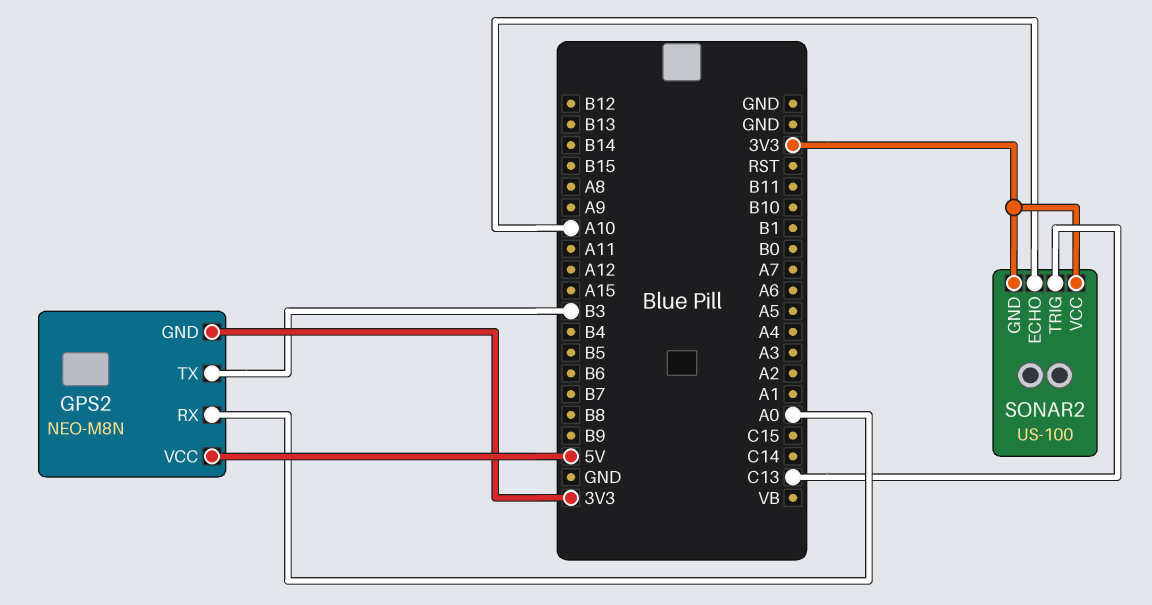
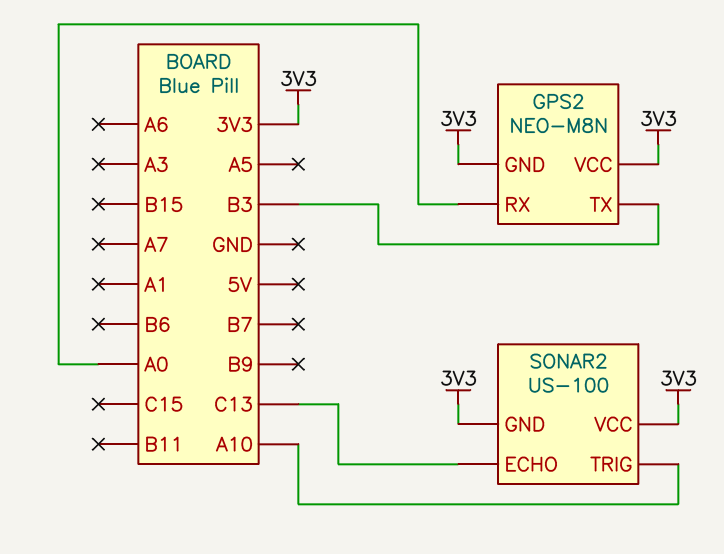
GPS2 pin VCC: 5V -> 3V3
SONAR2 pin ECHO: A10 -> C13
SONAR2 pin TRIG: C13 -> A10

